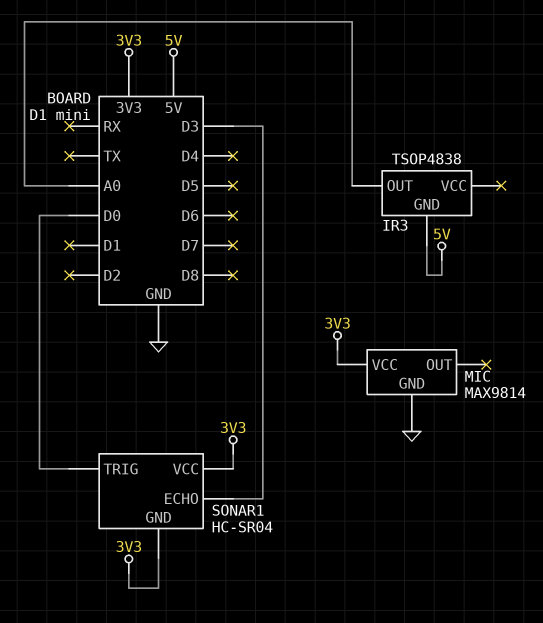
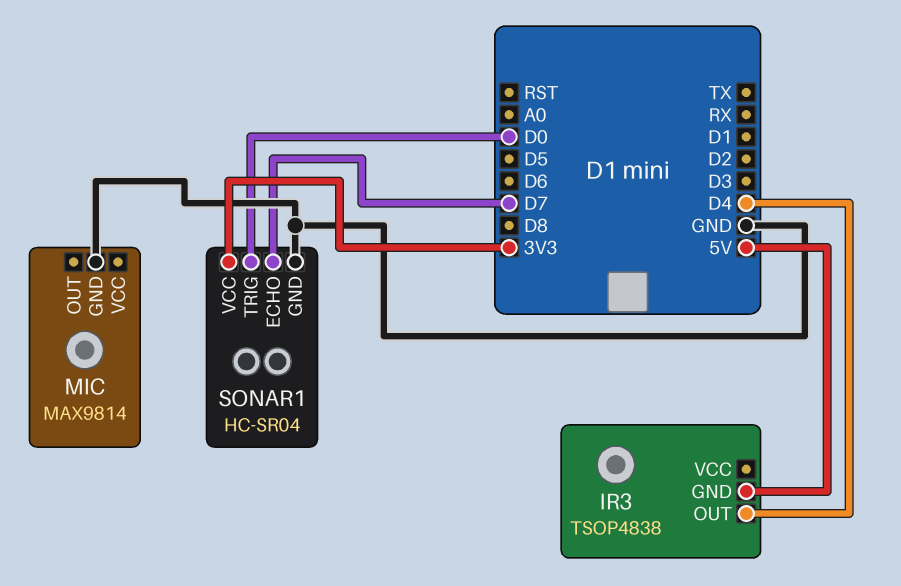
IR3 pin OUT: A0 -> D4
MIC pin VCC: 3V3 -> none
SONAR1 pin ECHO: D3 -> D7
SONAR1 pin GND: 3V3 -> GND

